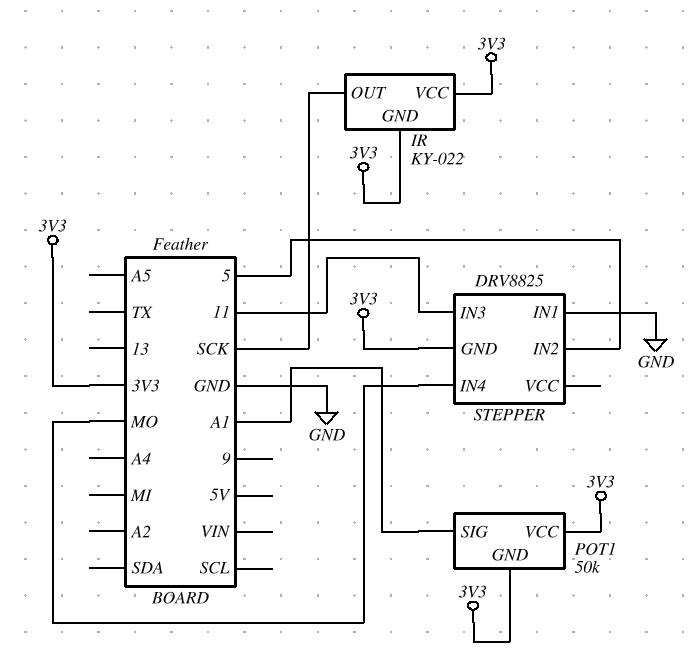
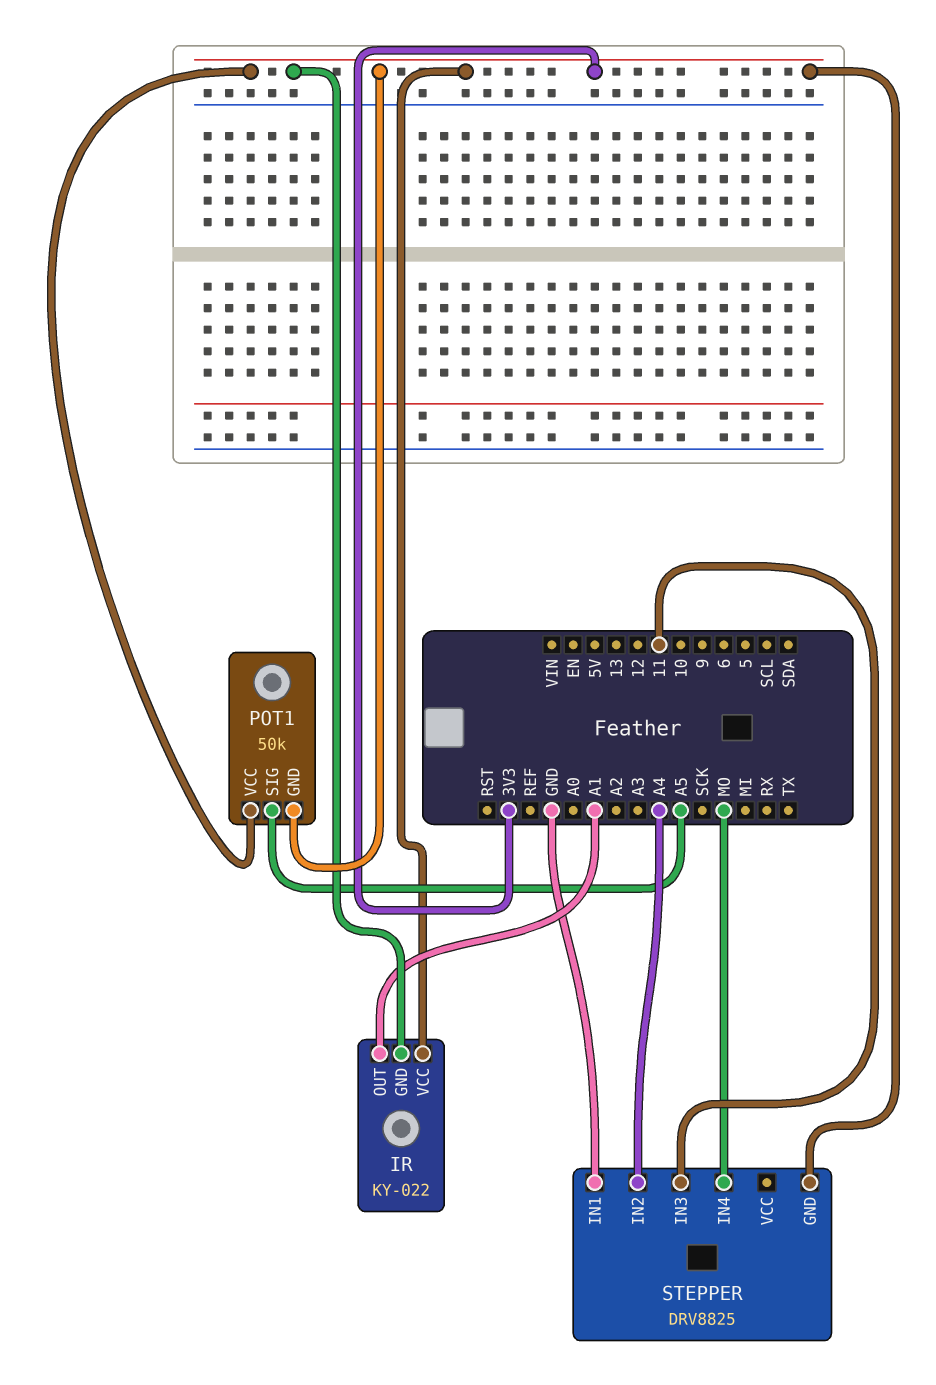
IR pin OUT: SCK -> A1
POT1 pin SIG: A1 -> A5
STEPPER pin IN2: 5 -> A4

